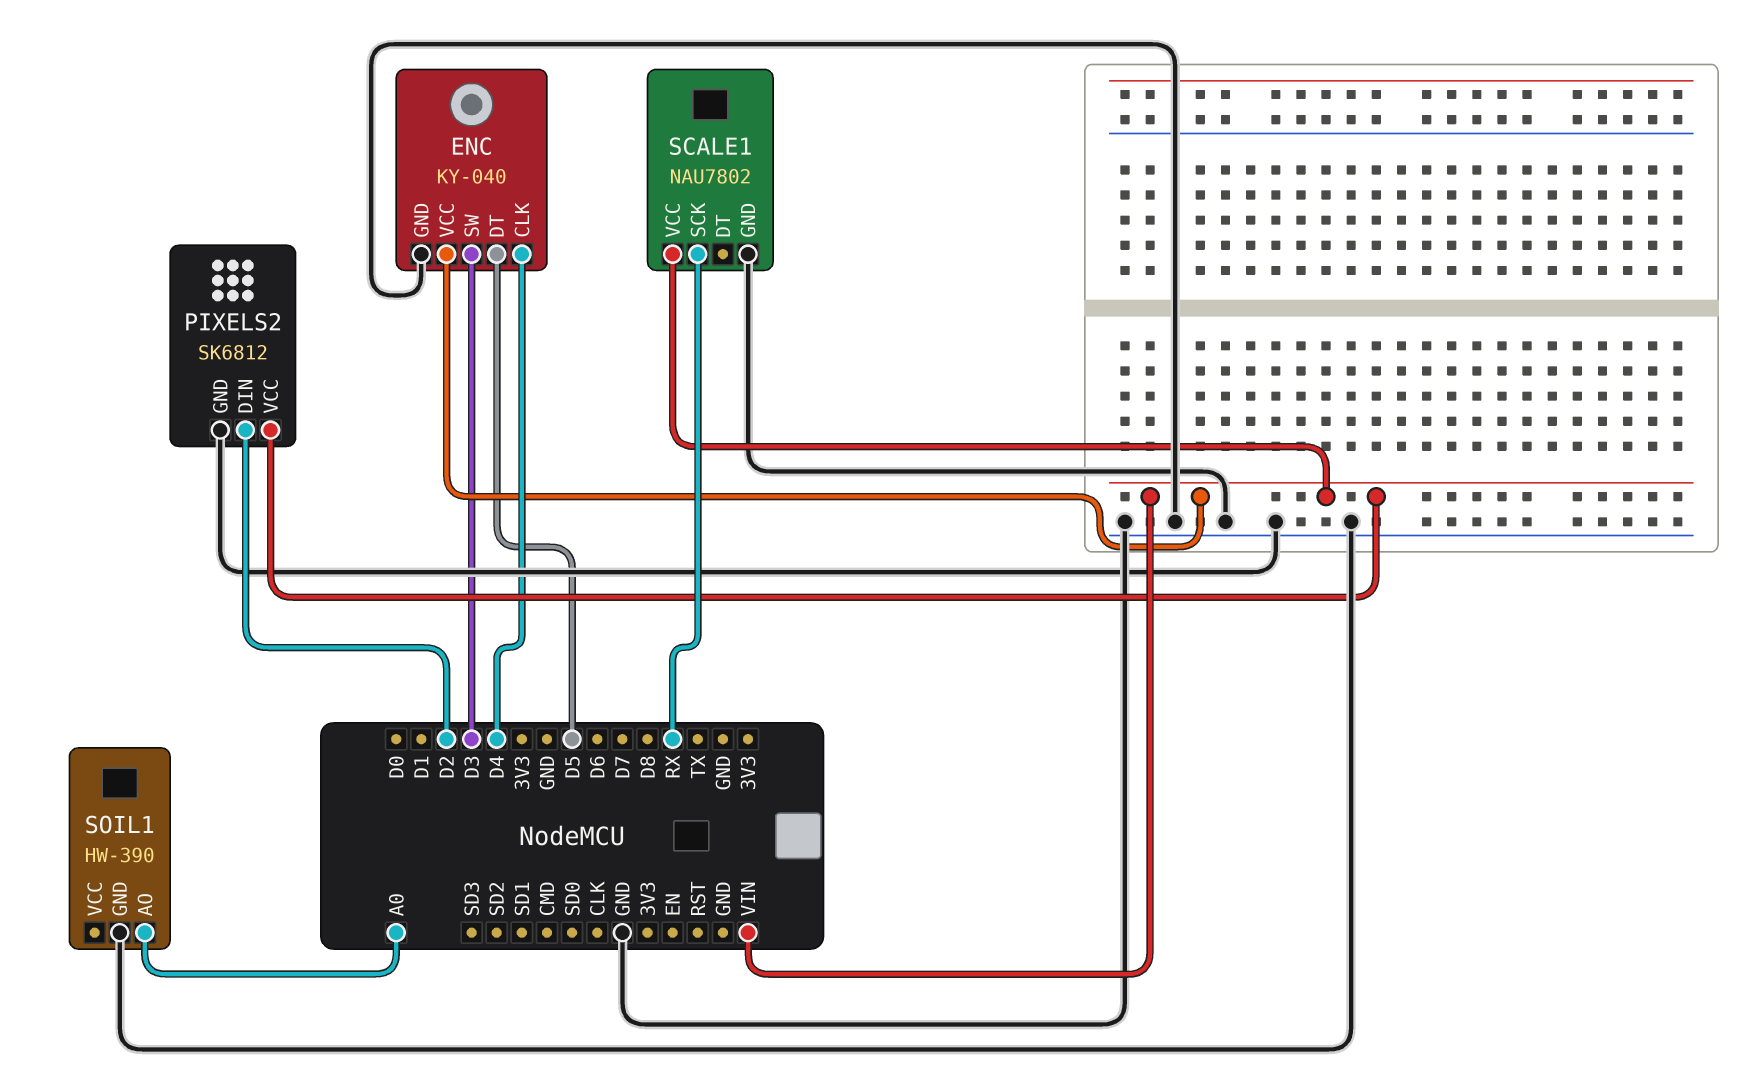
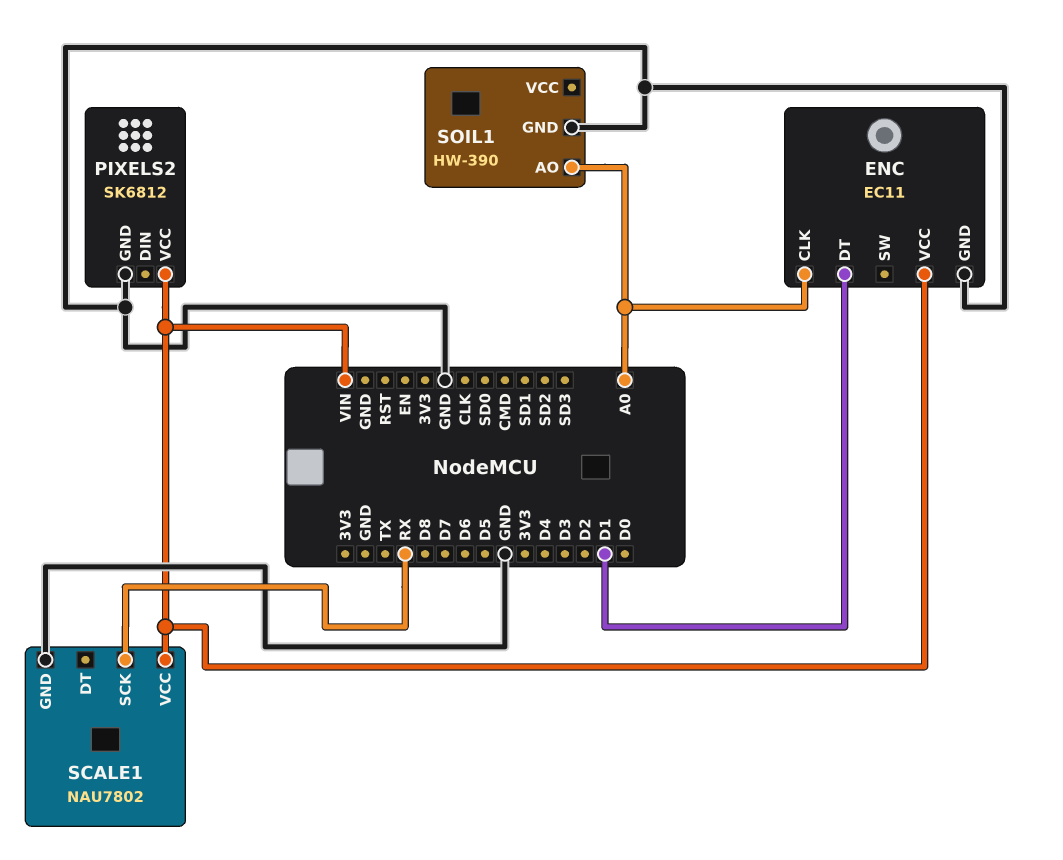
ENC: KY-040 -> EC11
ENC pin CLK: D4 -> A0
ENC pin DT: D5 -> D1
ENC pin SW: D3 -> none
PIXELS2 pin DIN: D2 -> none

